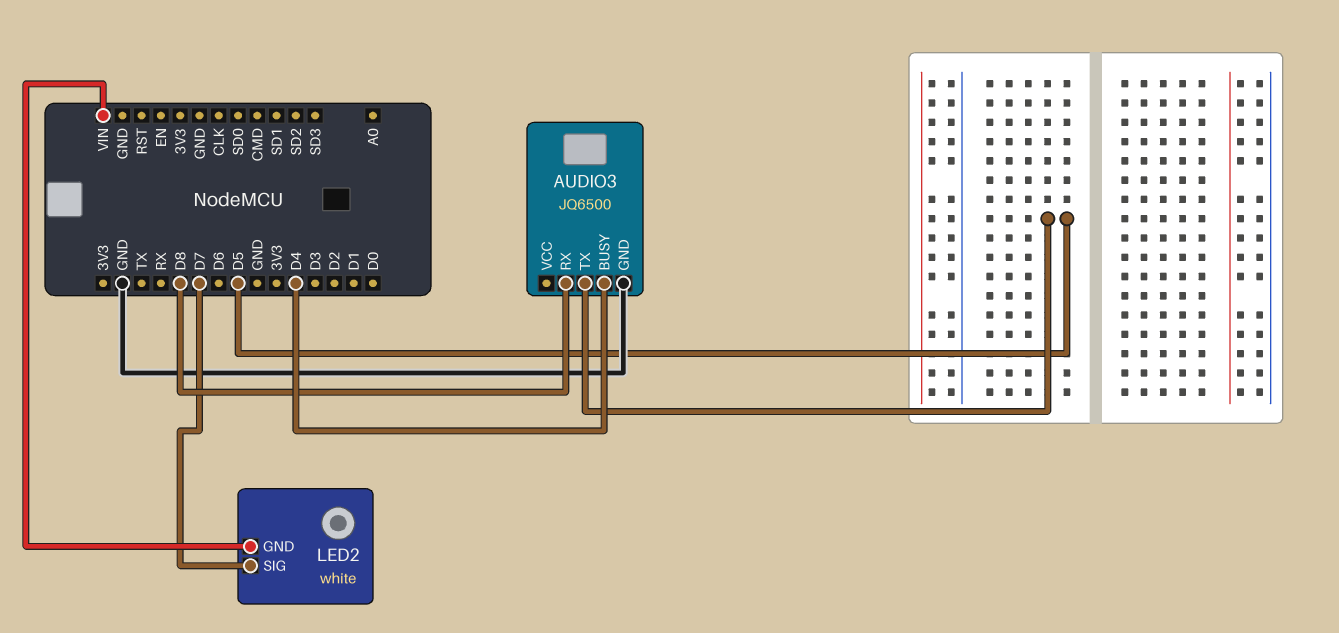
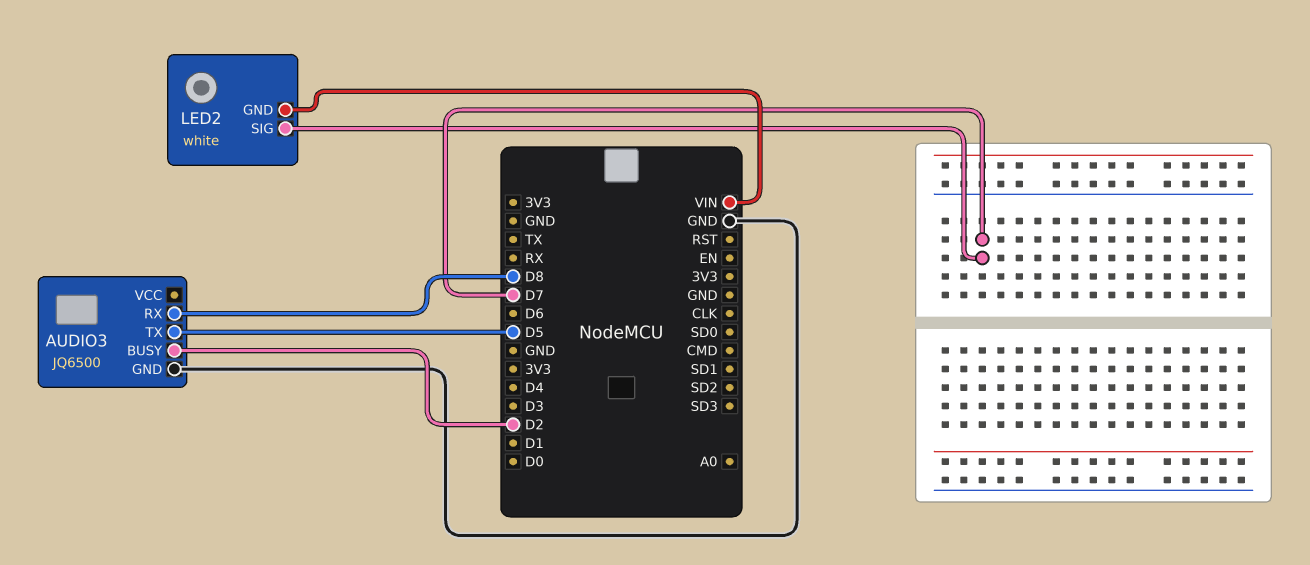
AUDIO3 pin BUSY: D4 -> D2

